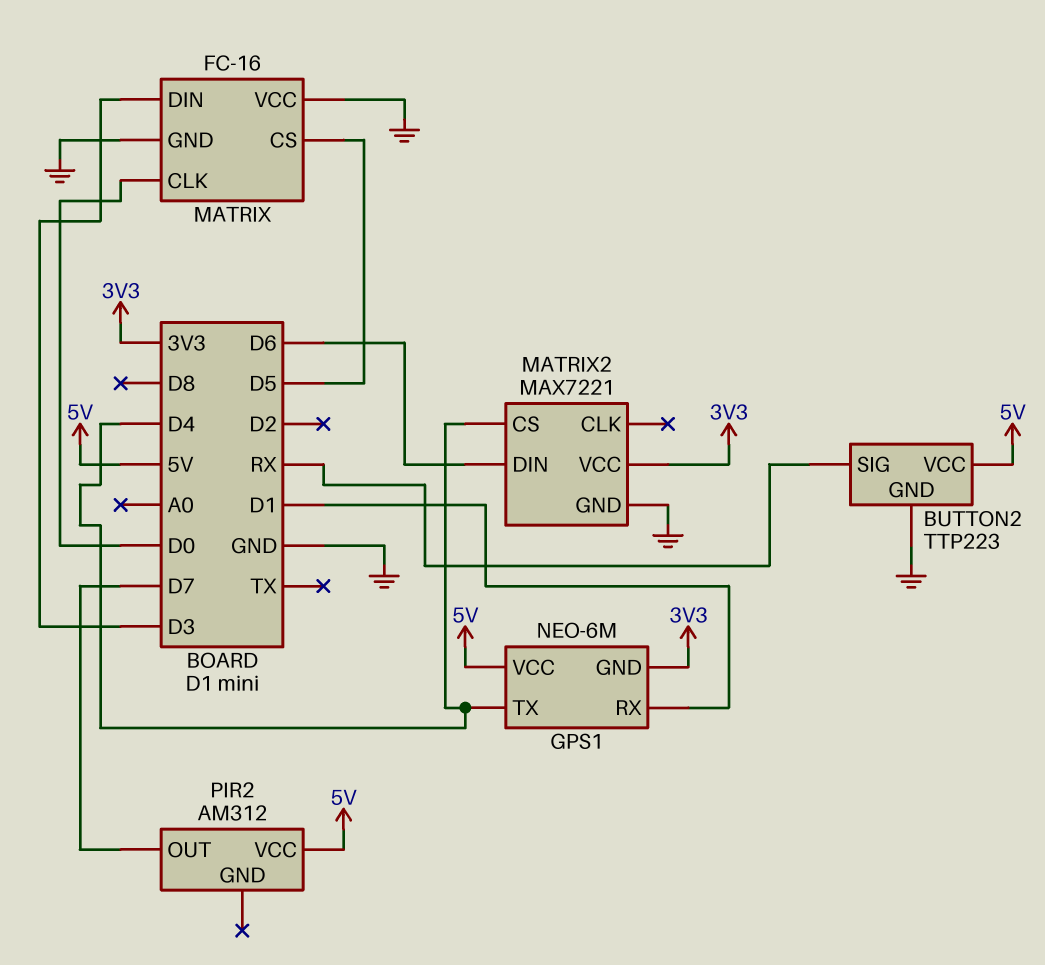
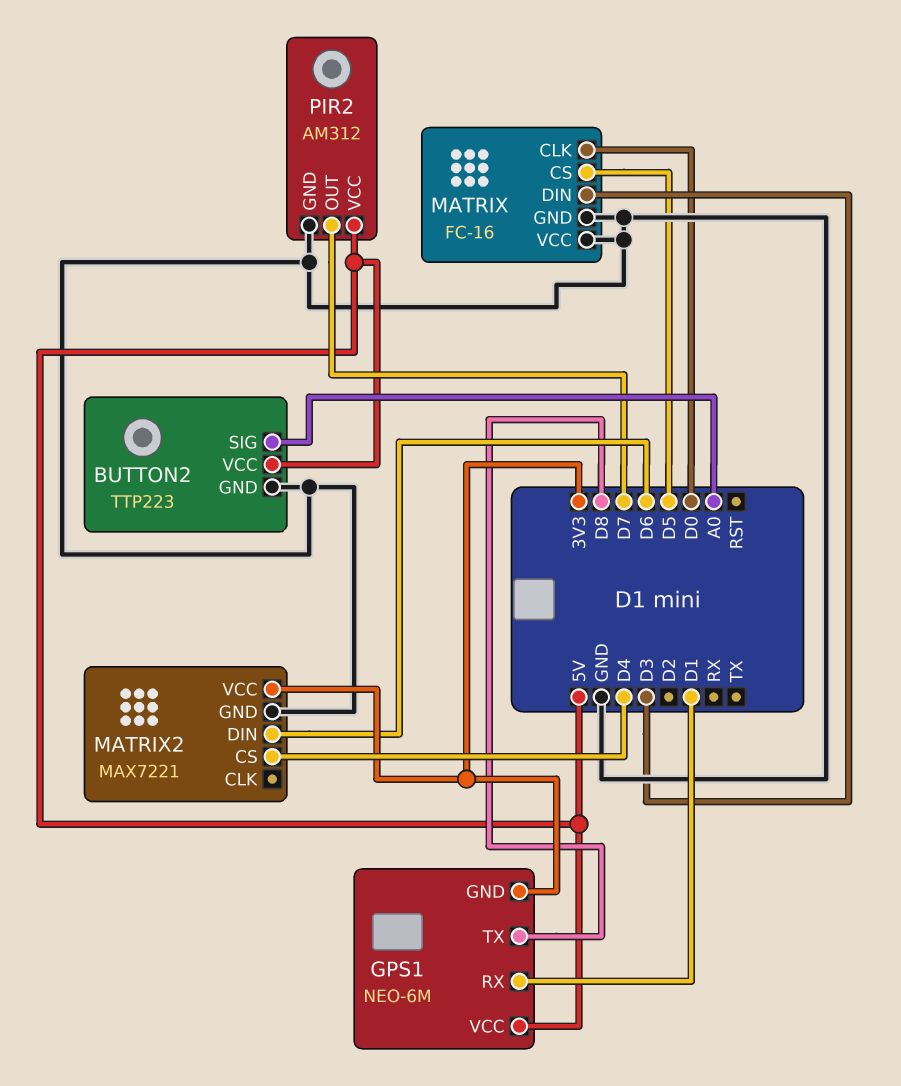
BUTTON2 pin SIG: RX -> A0
GPS1 pin TX: D4 -> D8
PIR2 pin GND: none -> GND

